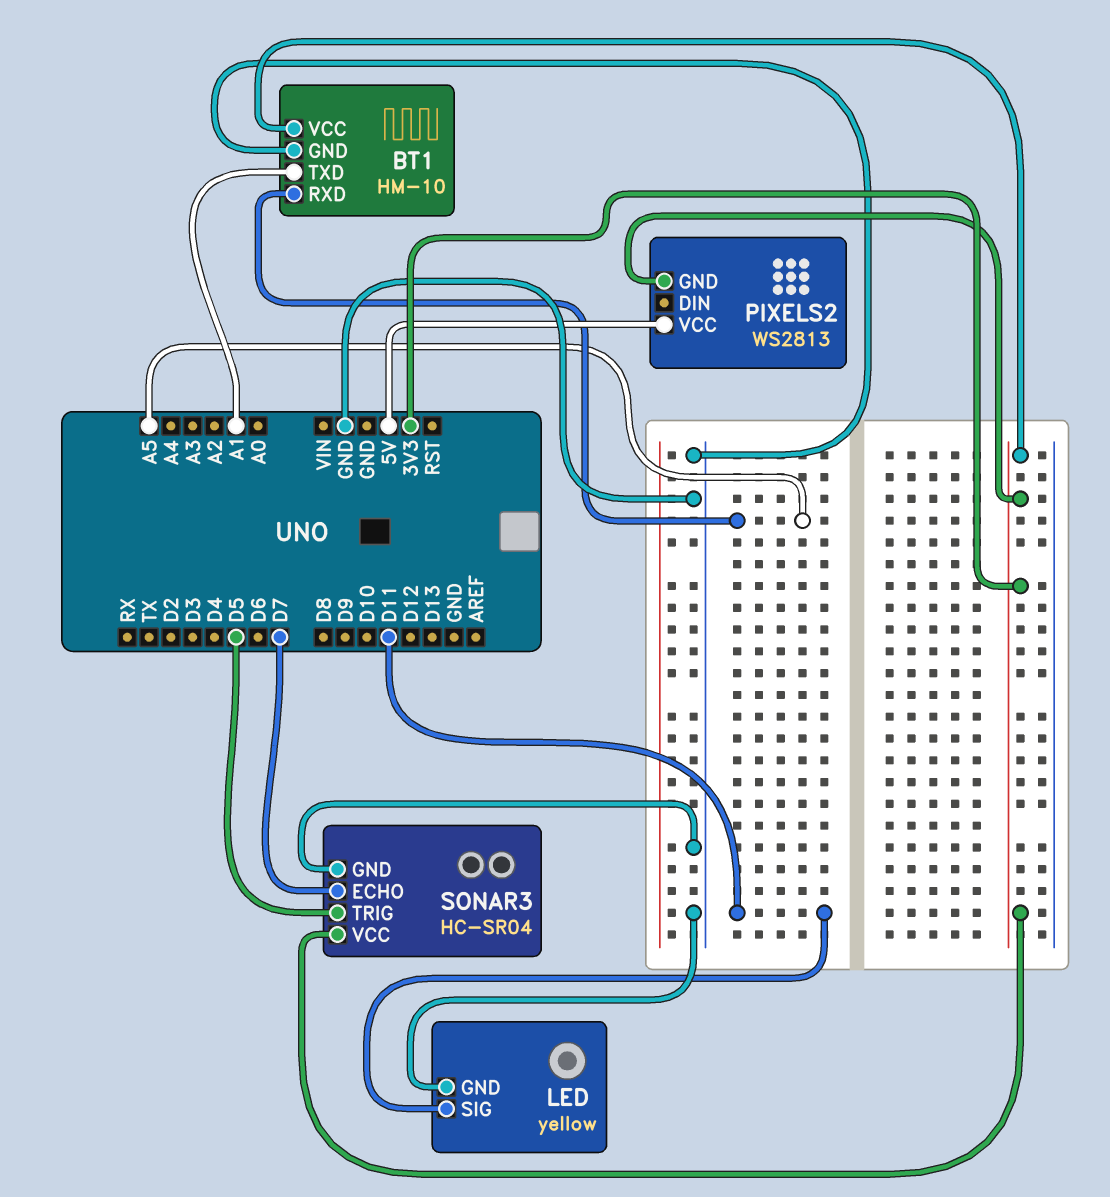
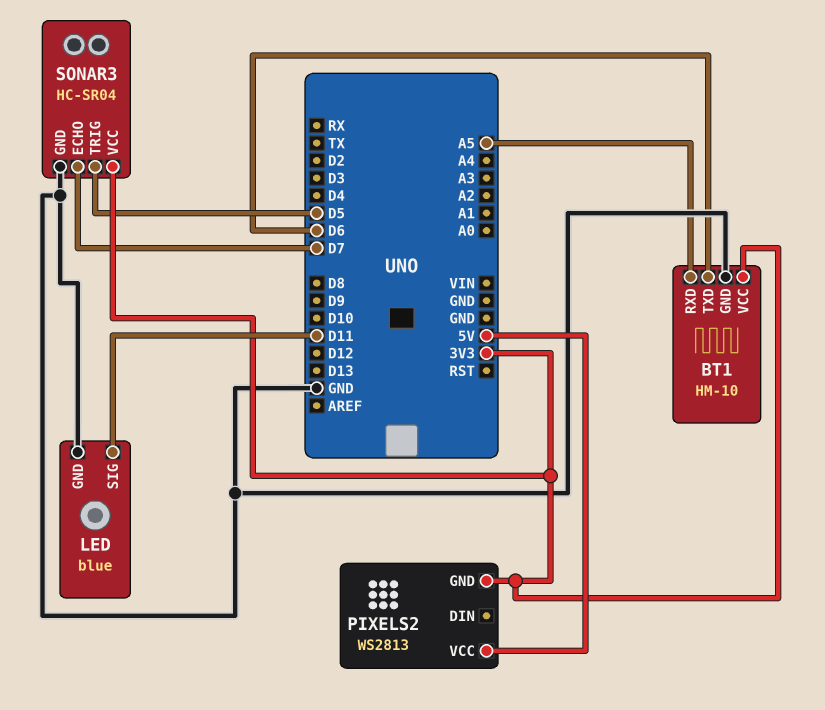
BT1 pin TXD: A1 -> D6
LED: yellow -> blue

